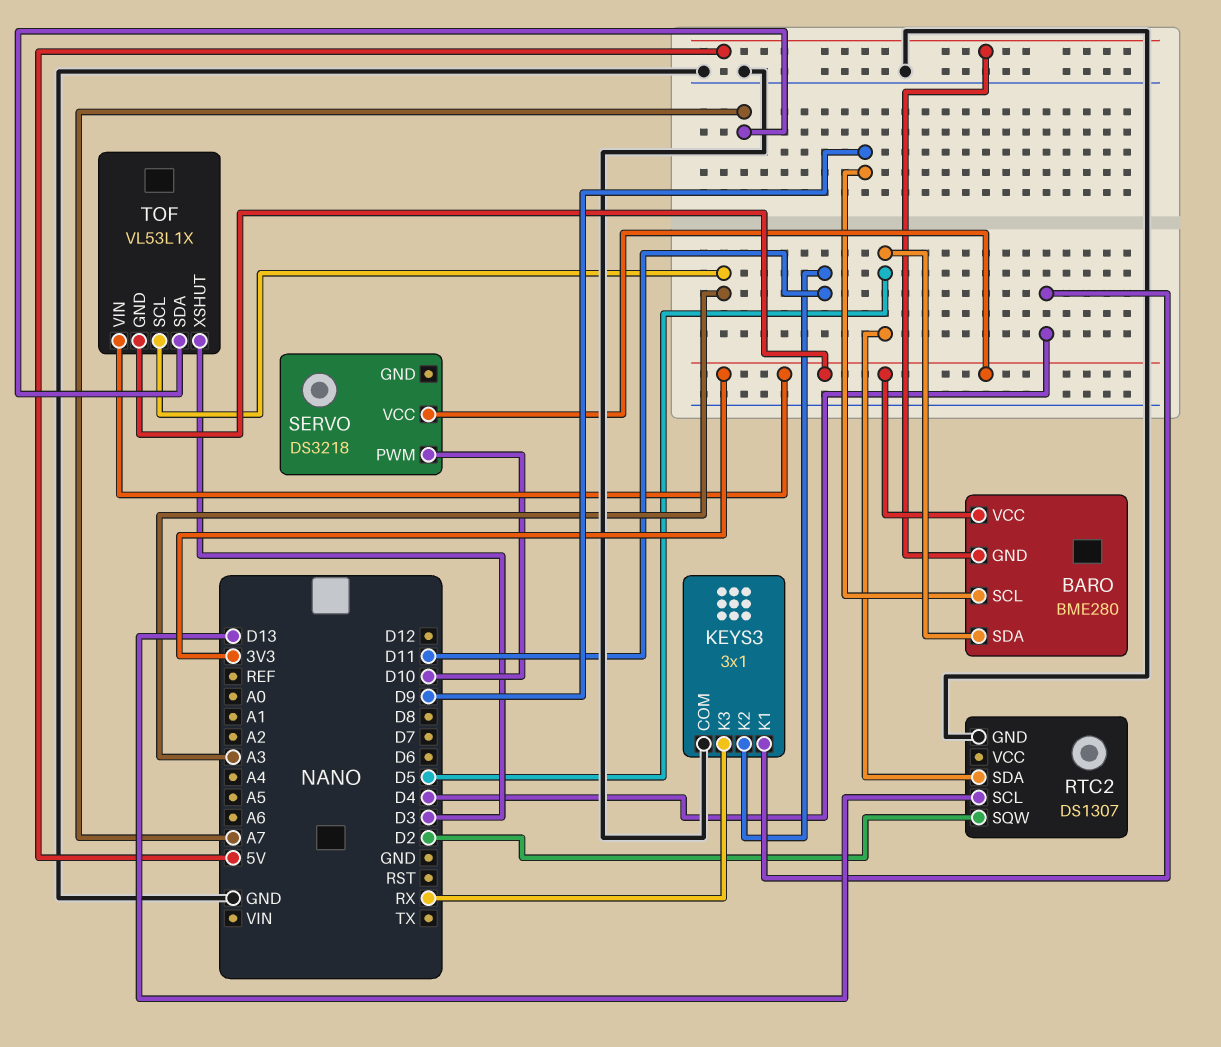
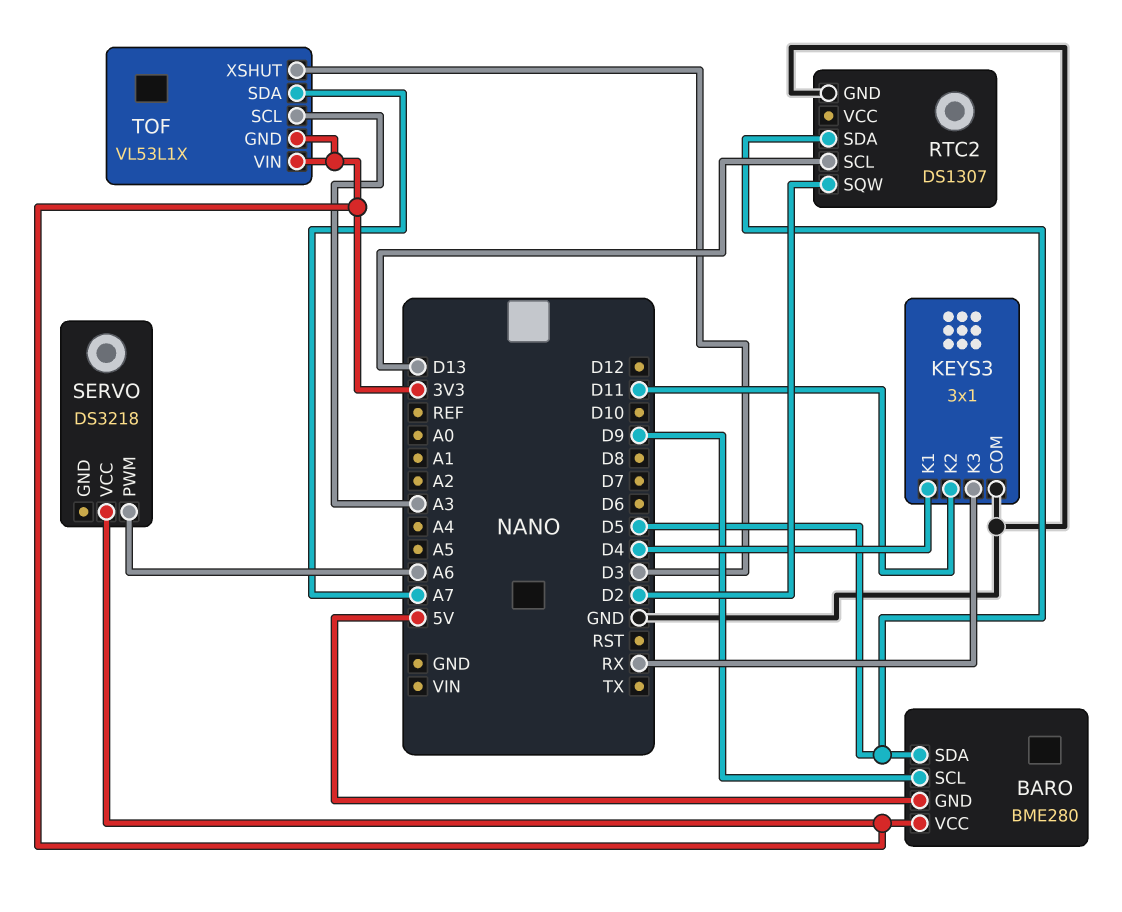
SERVO pin PWM: D10 -> A6

